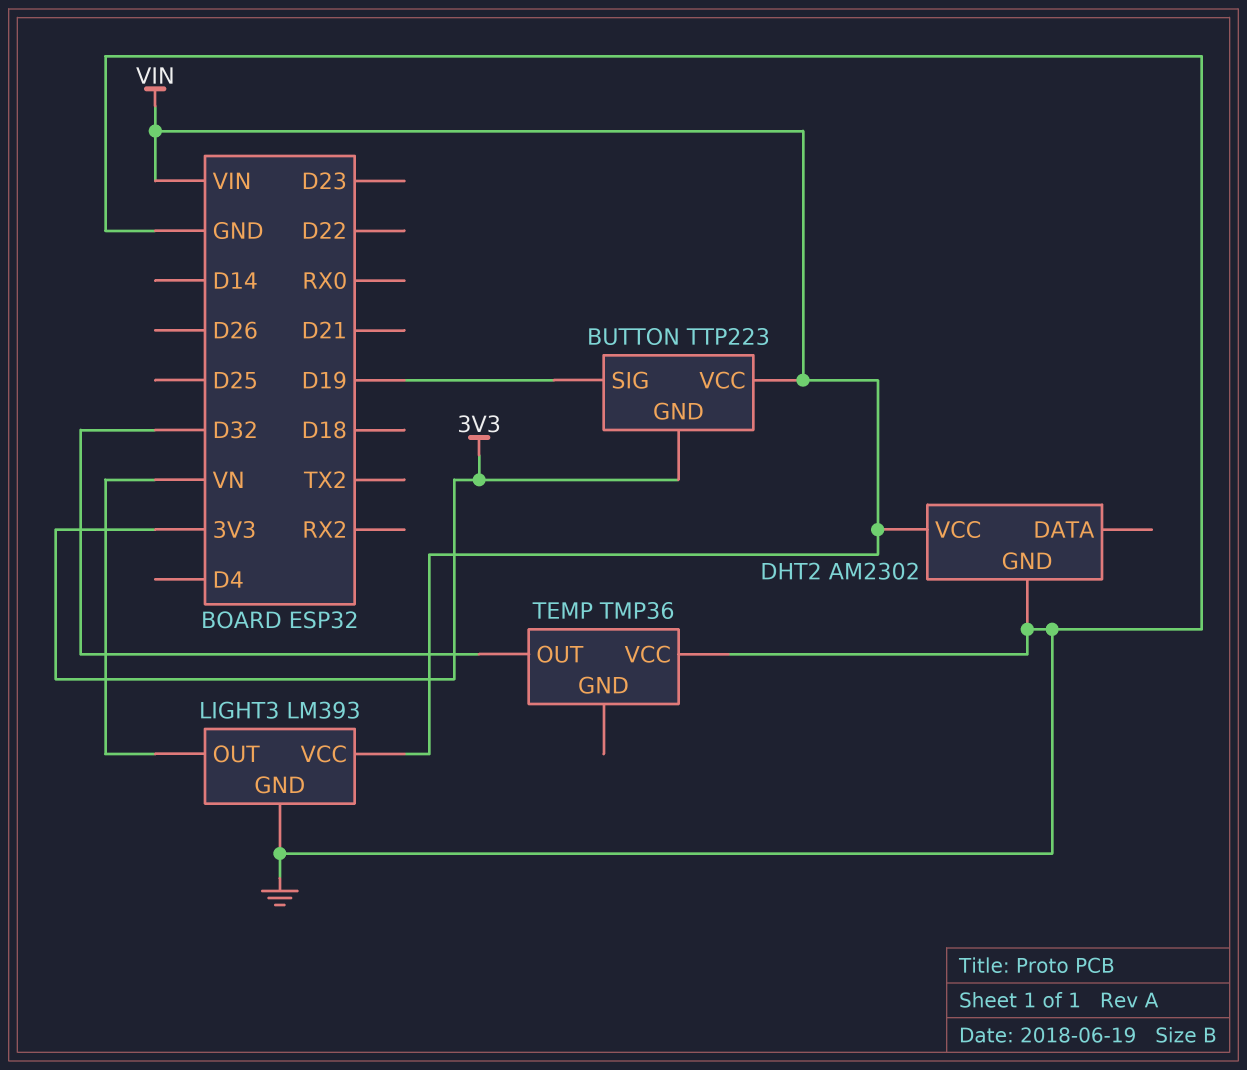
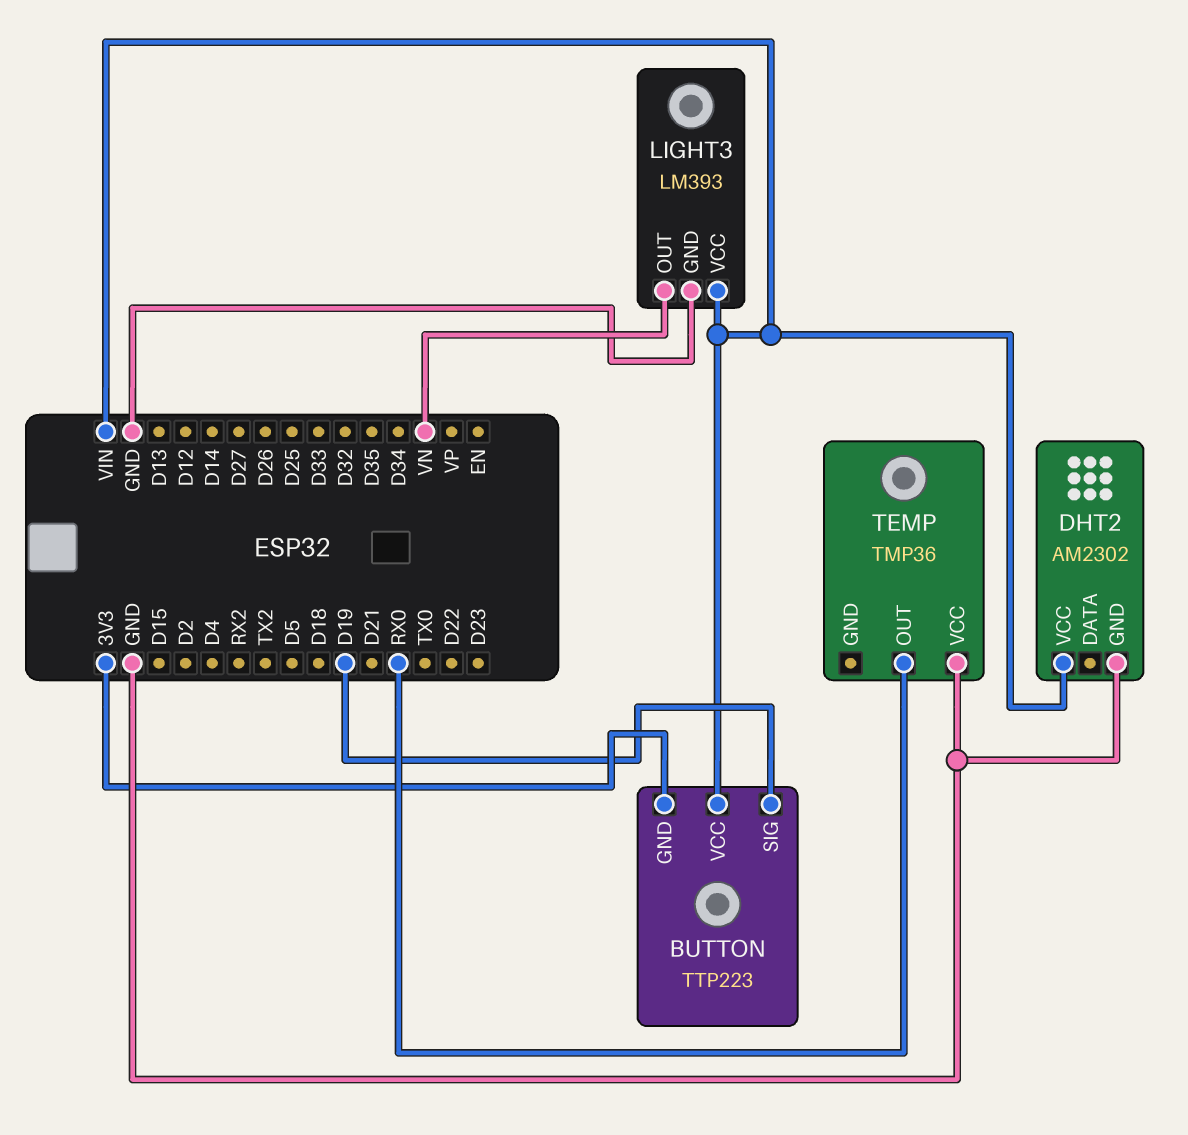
TEMP pin OUT: D32 -> RX0

